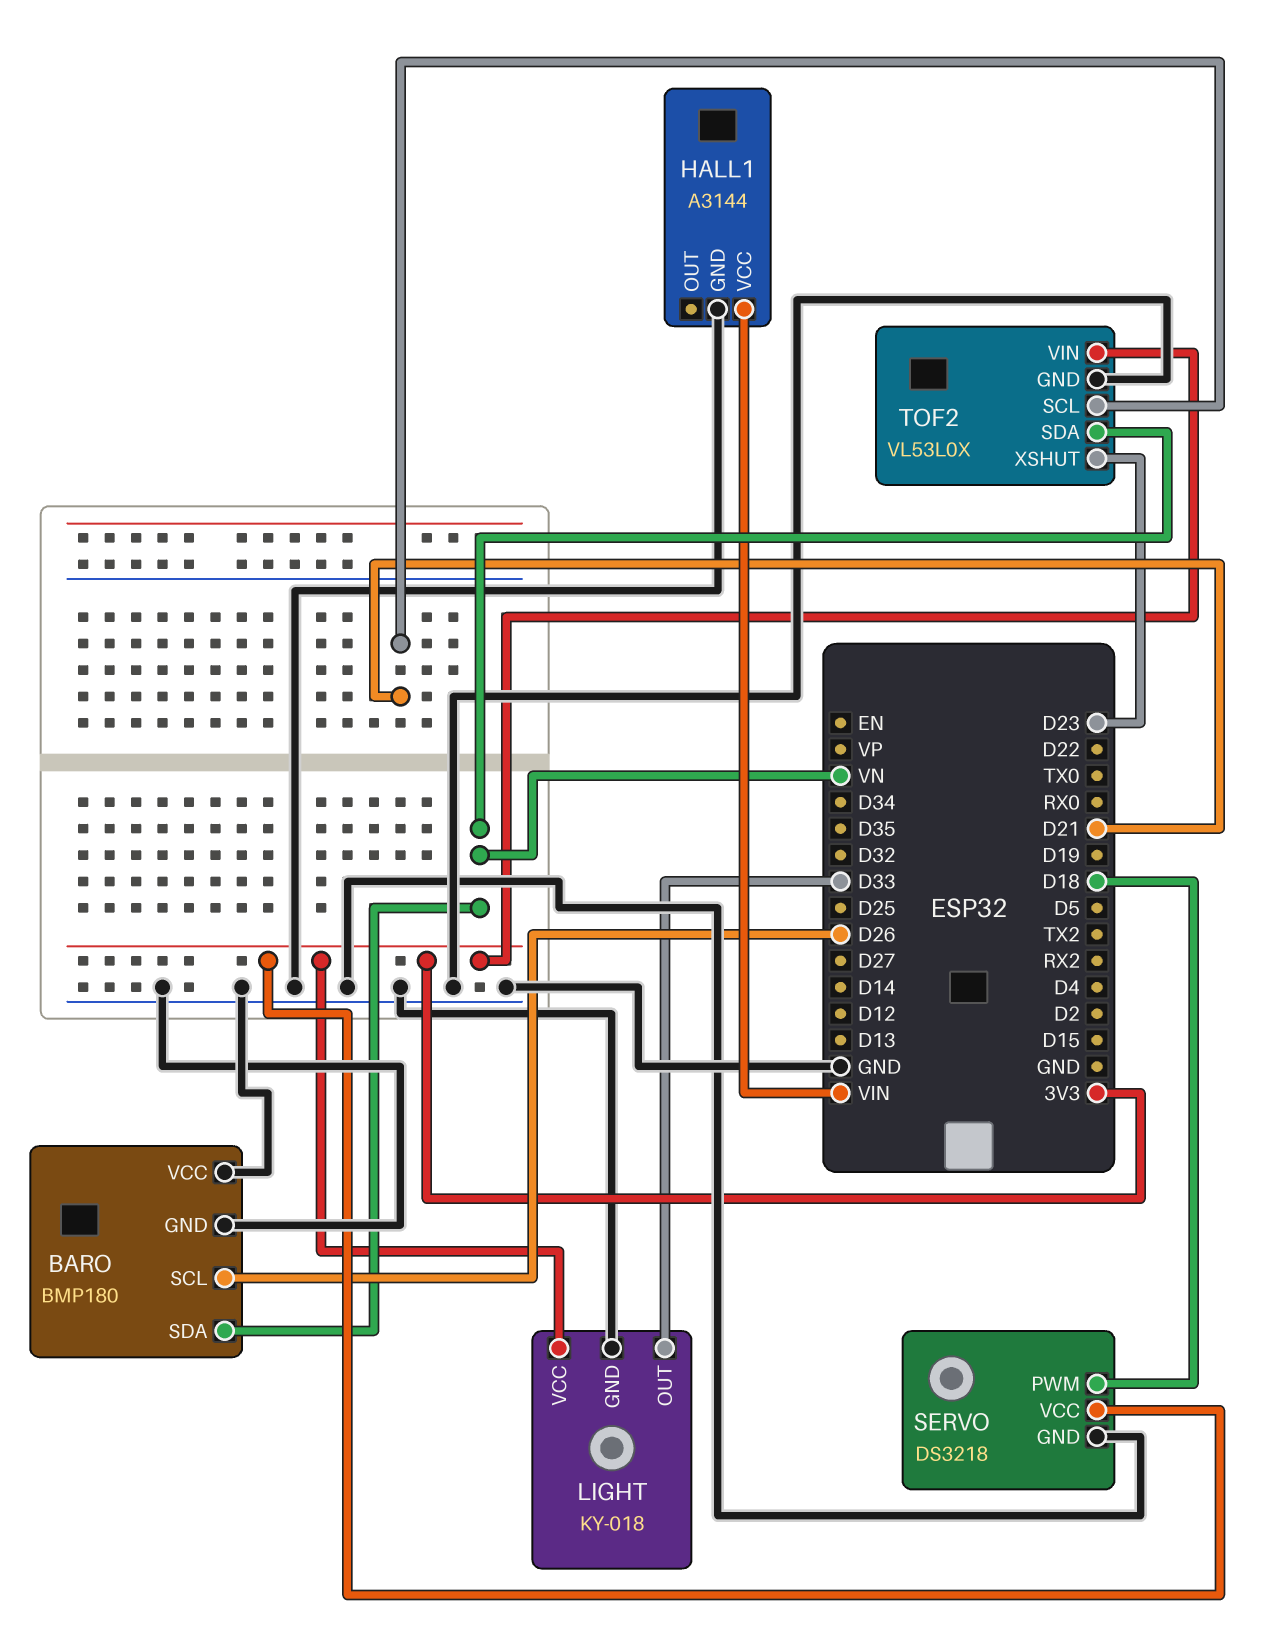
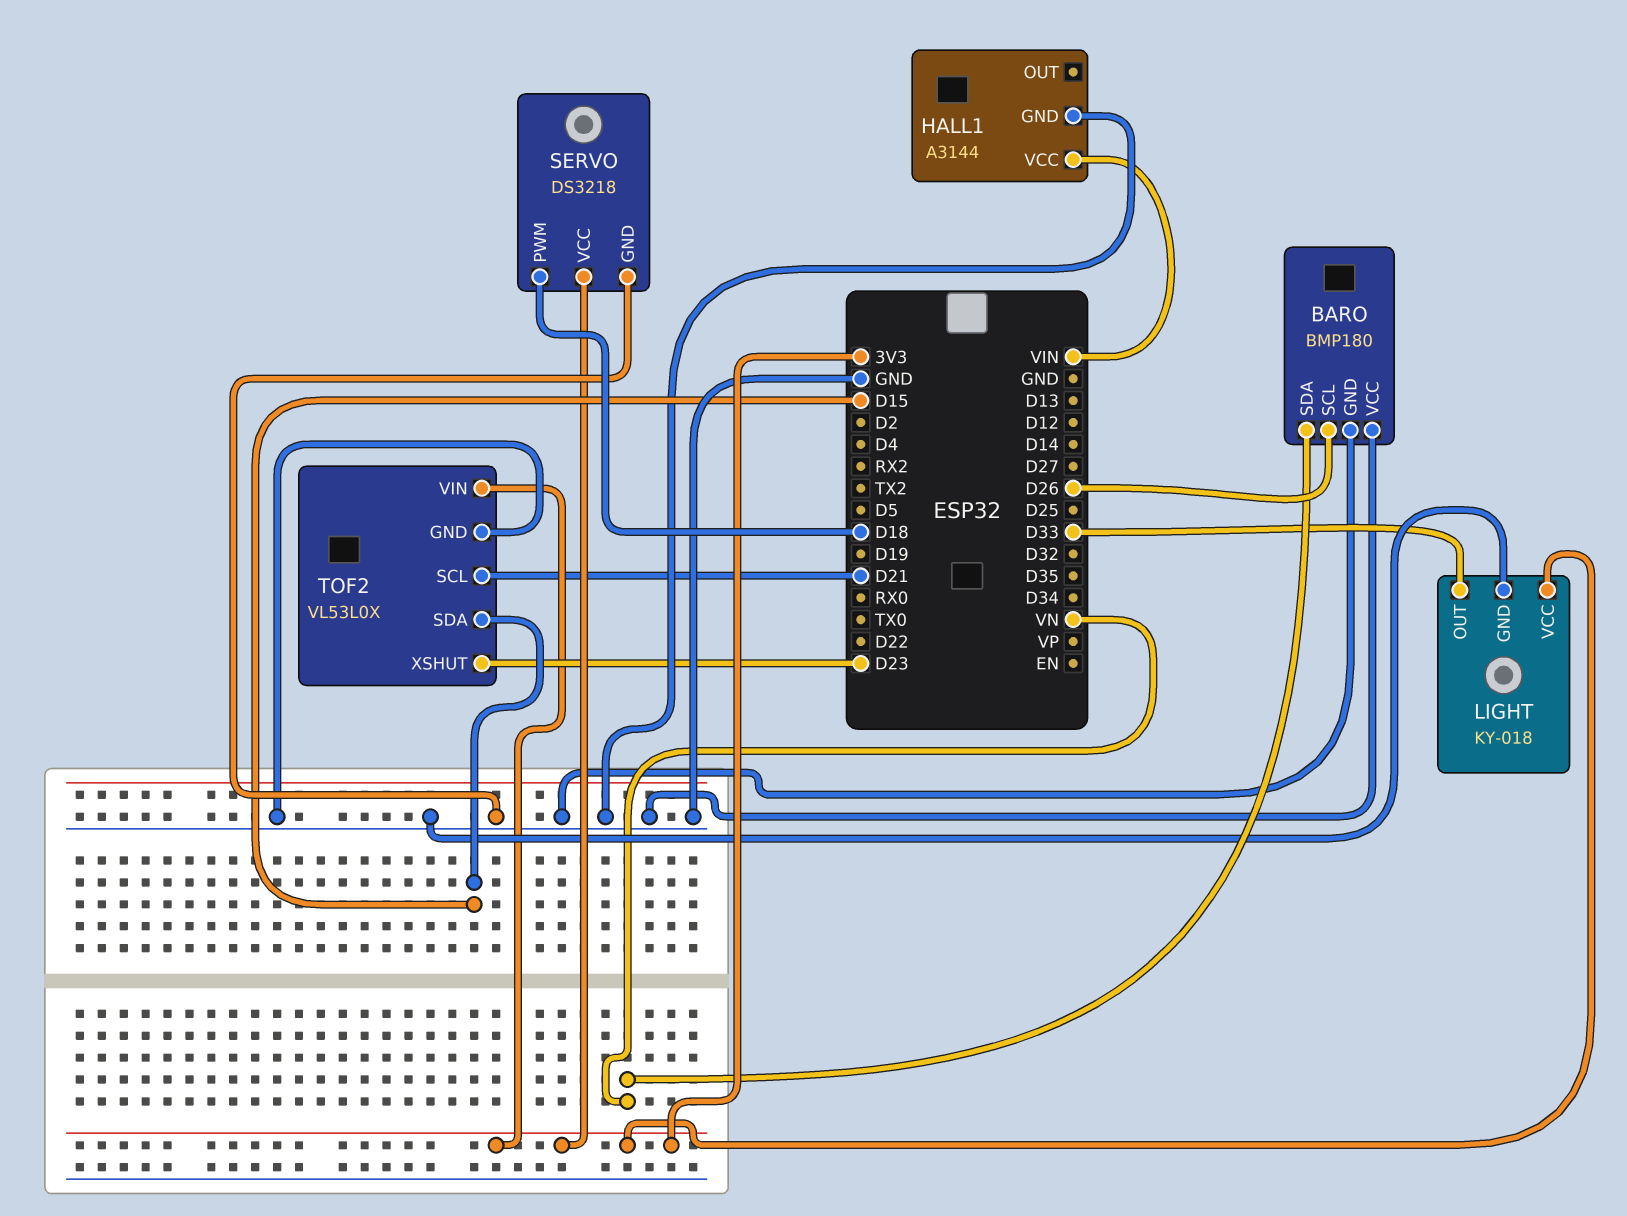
TOF2 pin SDA: VN -> D15

